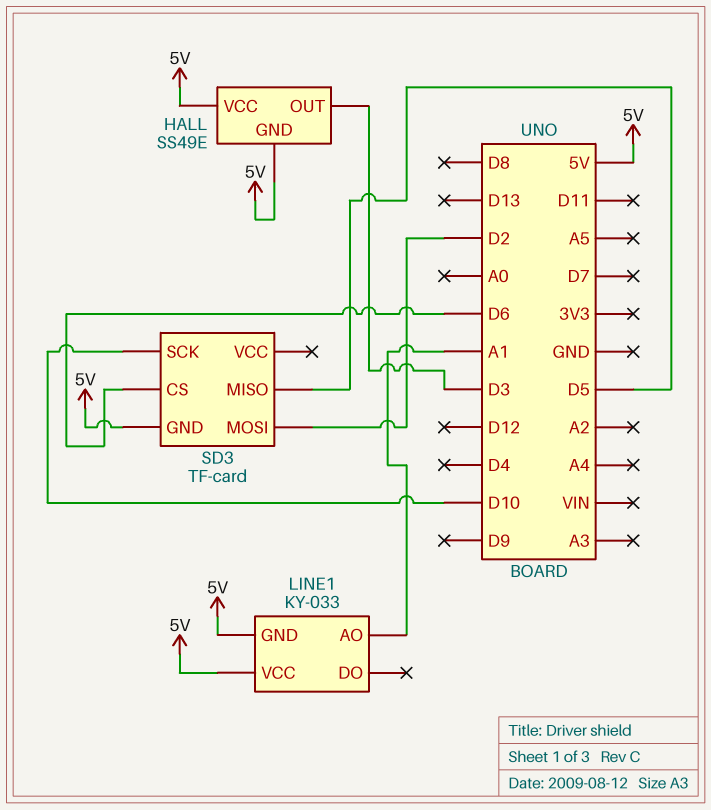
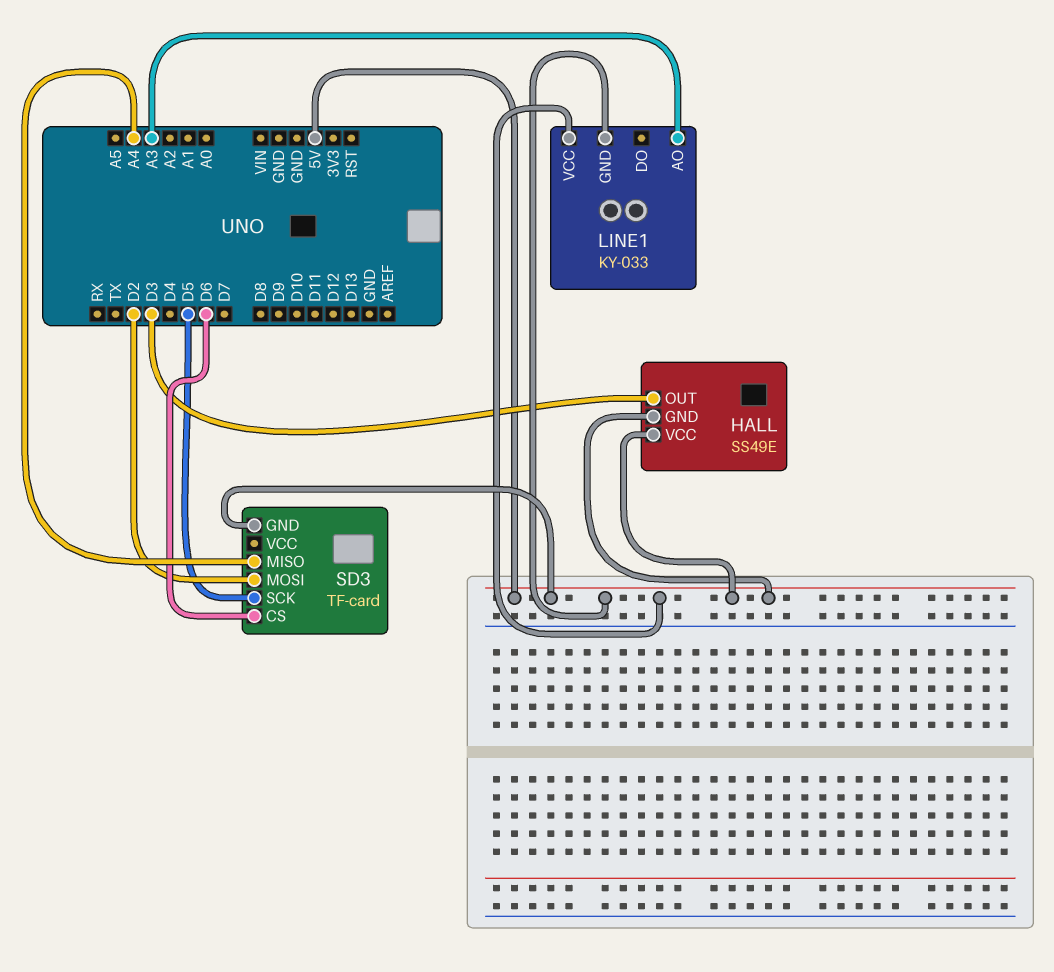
LINE1 pin AO: A1 -> A3
SD3 pin MISO: D5 -> A4
SD3 pin SCK: D10 -> D5

